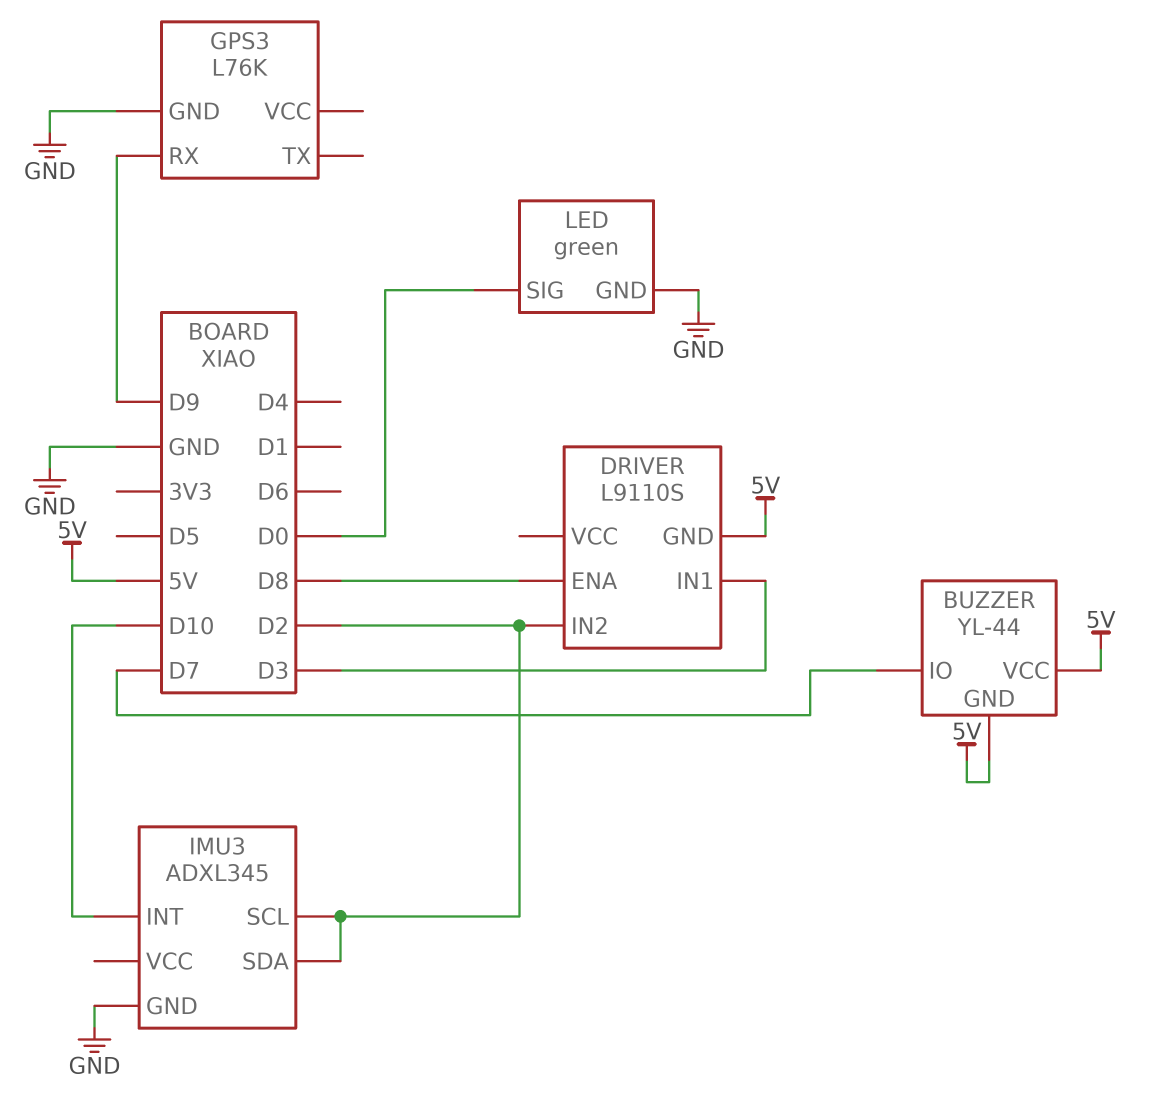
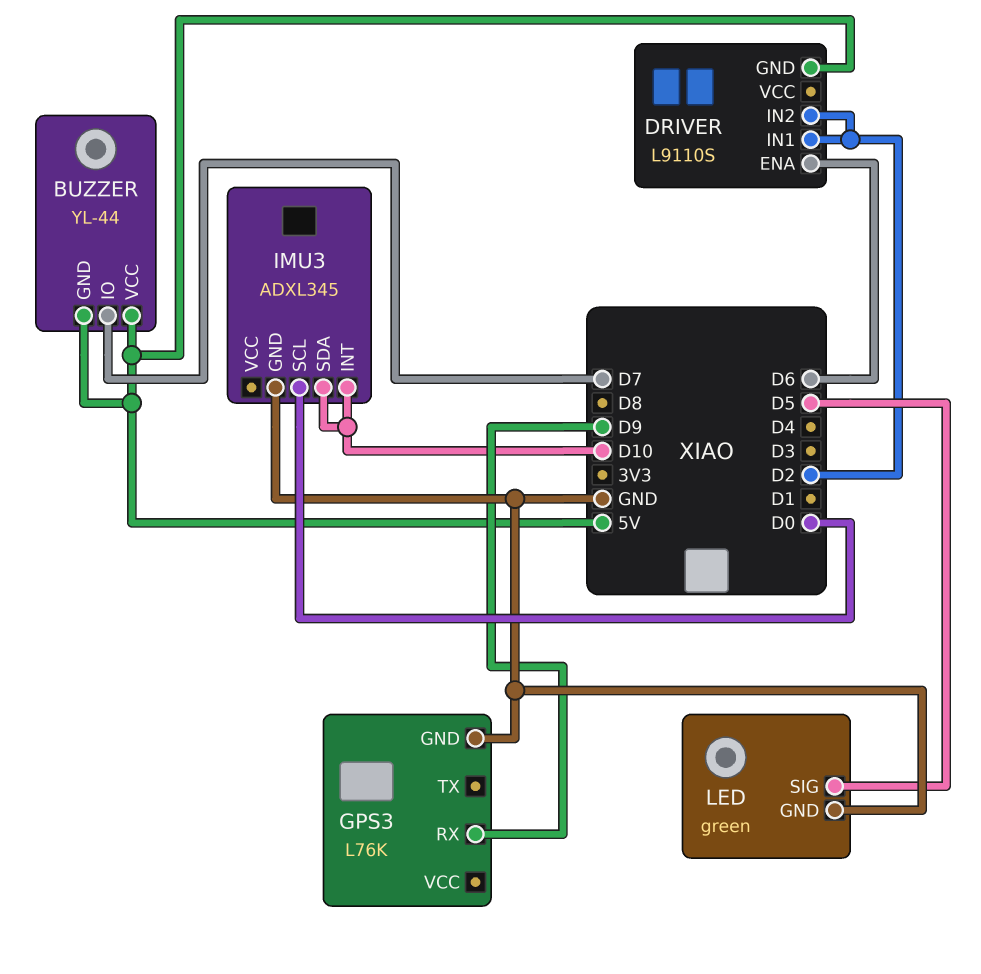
DRIVER pin ENA: D8 -> D6
DRIVER pin IN1: D3 -> D2
IMU3 pin SCL: D2 -> D0
IMU3 pin SDA: D2 -> D10
LED pin SIG: D0 -> D5

